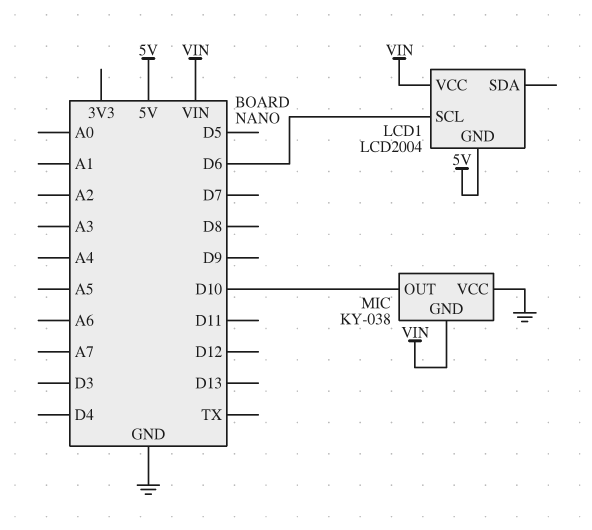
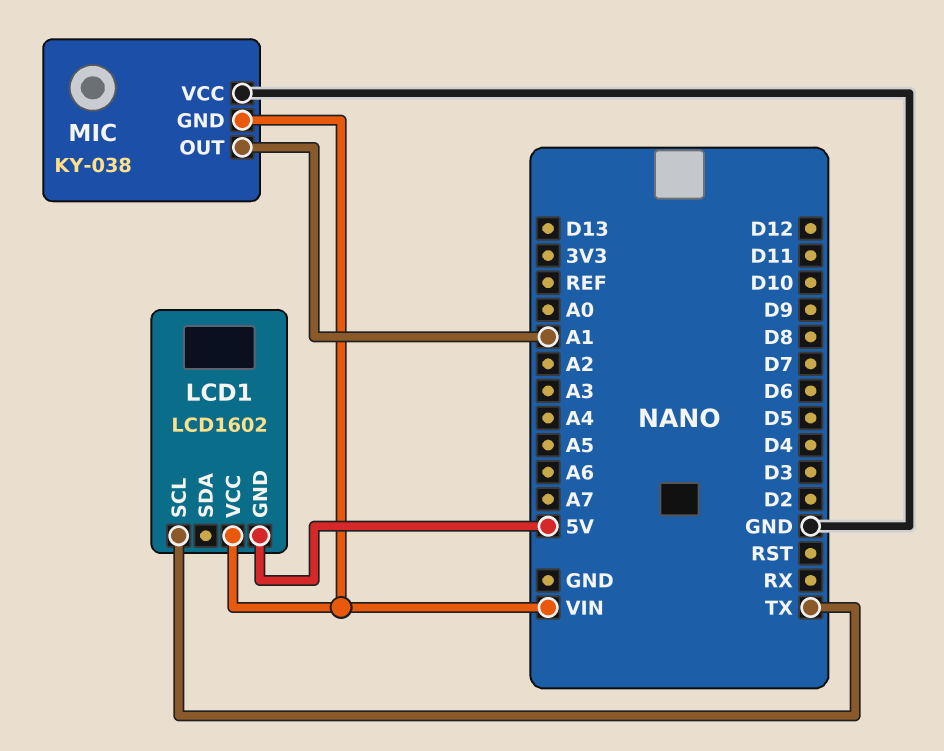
LCD1: LCD2004 -> LCD1602
LCD1 pin SCL: D6 -> TX
MIC pin OUT: D10 -> A1

